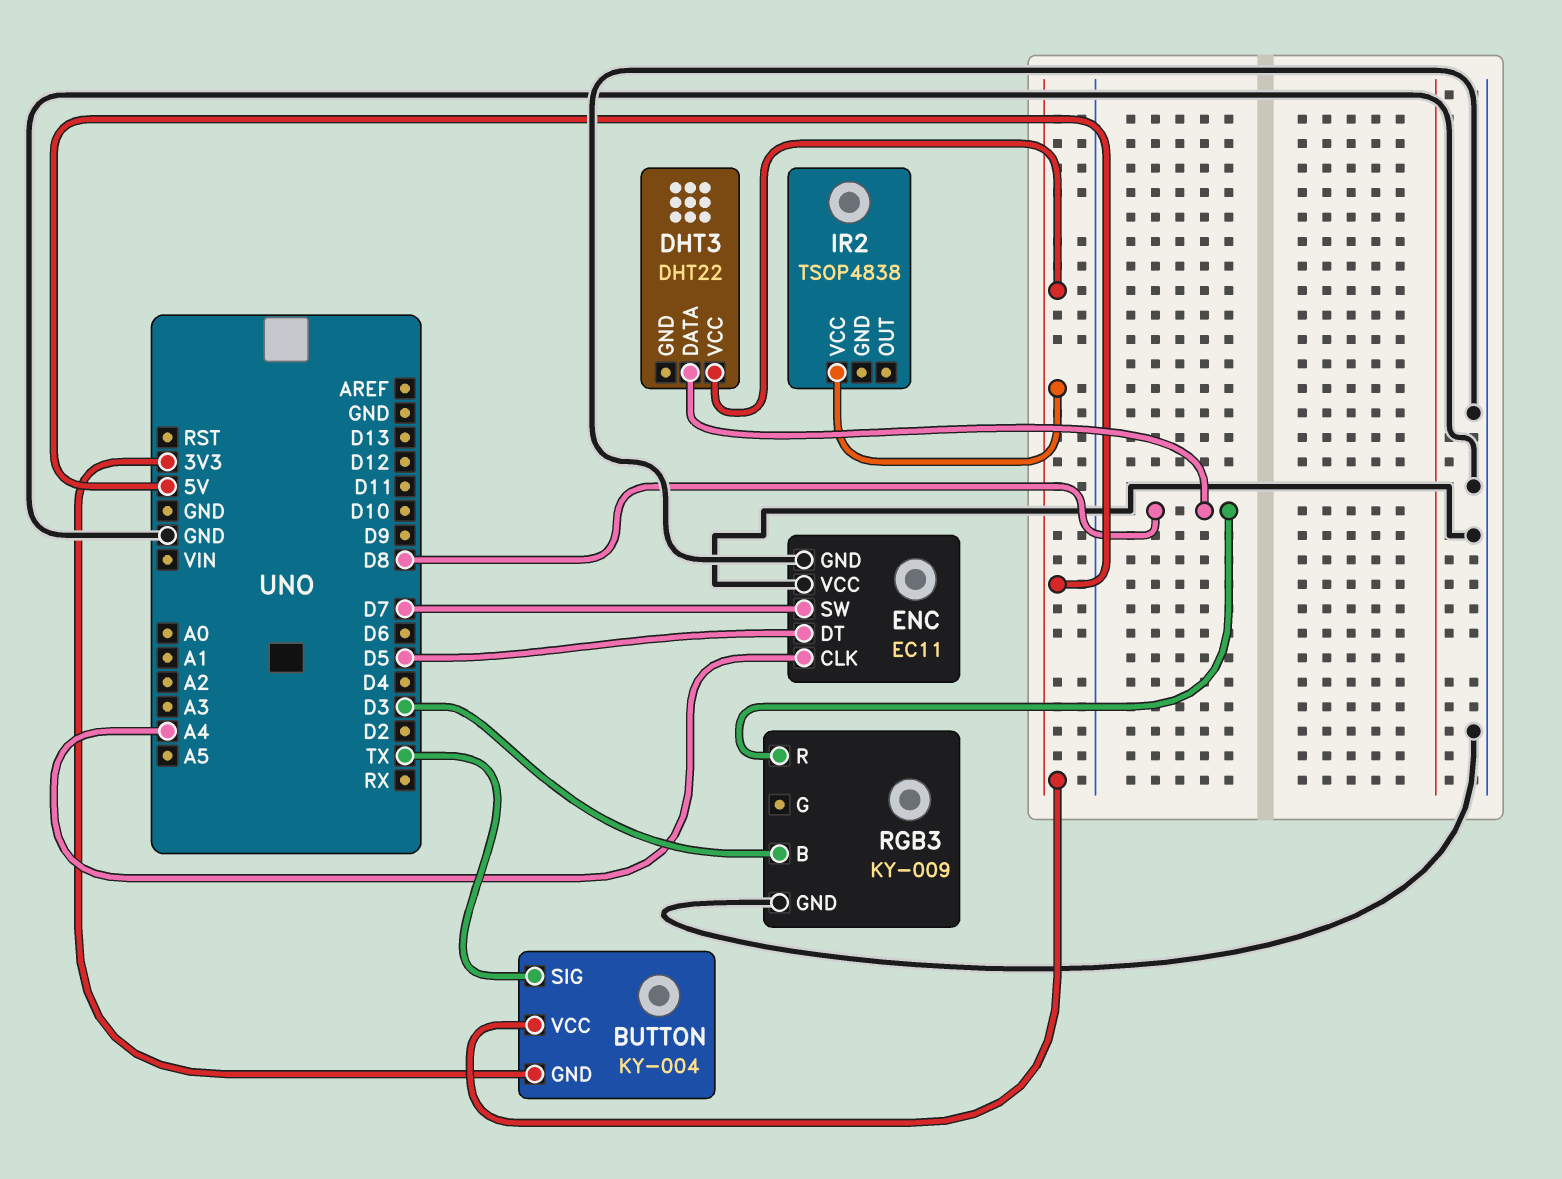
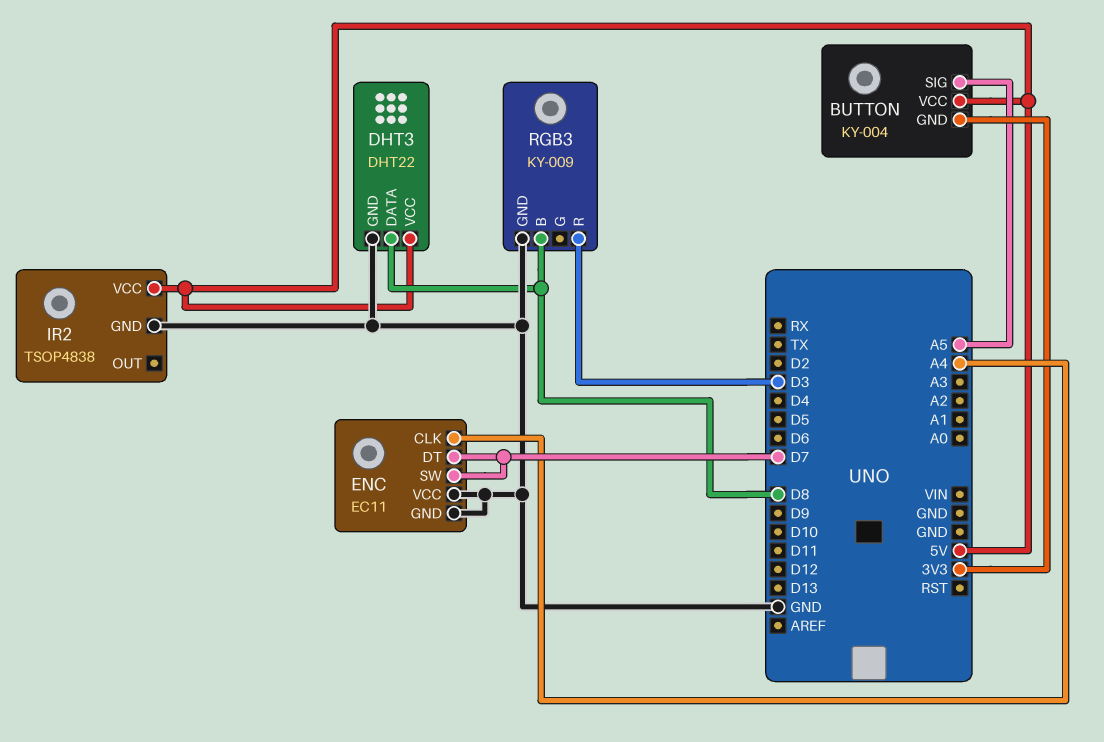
BUTTON pin SIG: TX -> A5
DHT3 pin GND: none -> GND
ENC pin DT: D5 -> D7
IR2 pin GND: none -> GND
RGB3 pin B: D3 -> D8
RGB3 pin R: D8 -> D3

